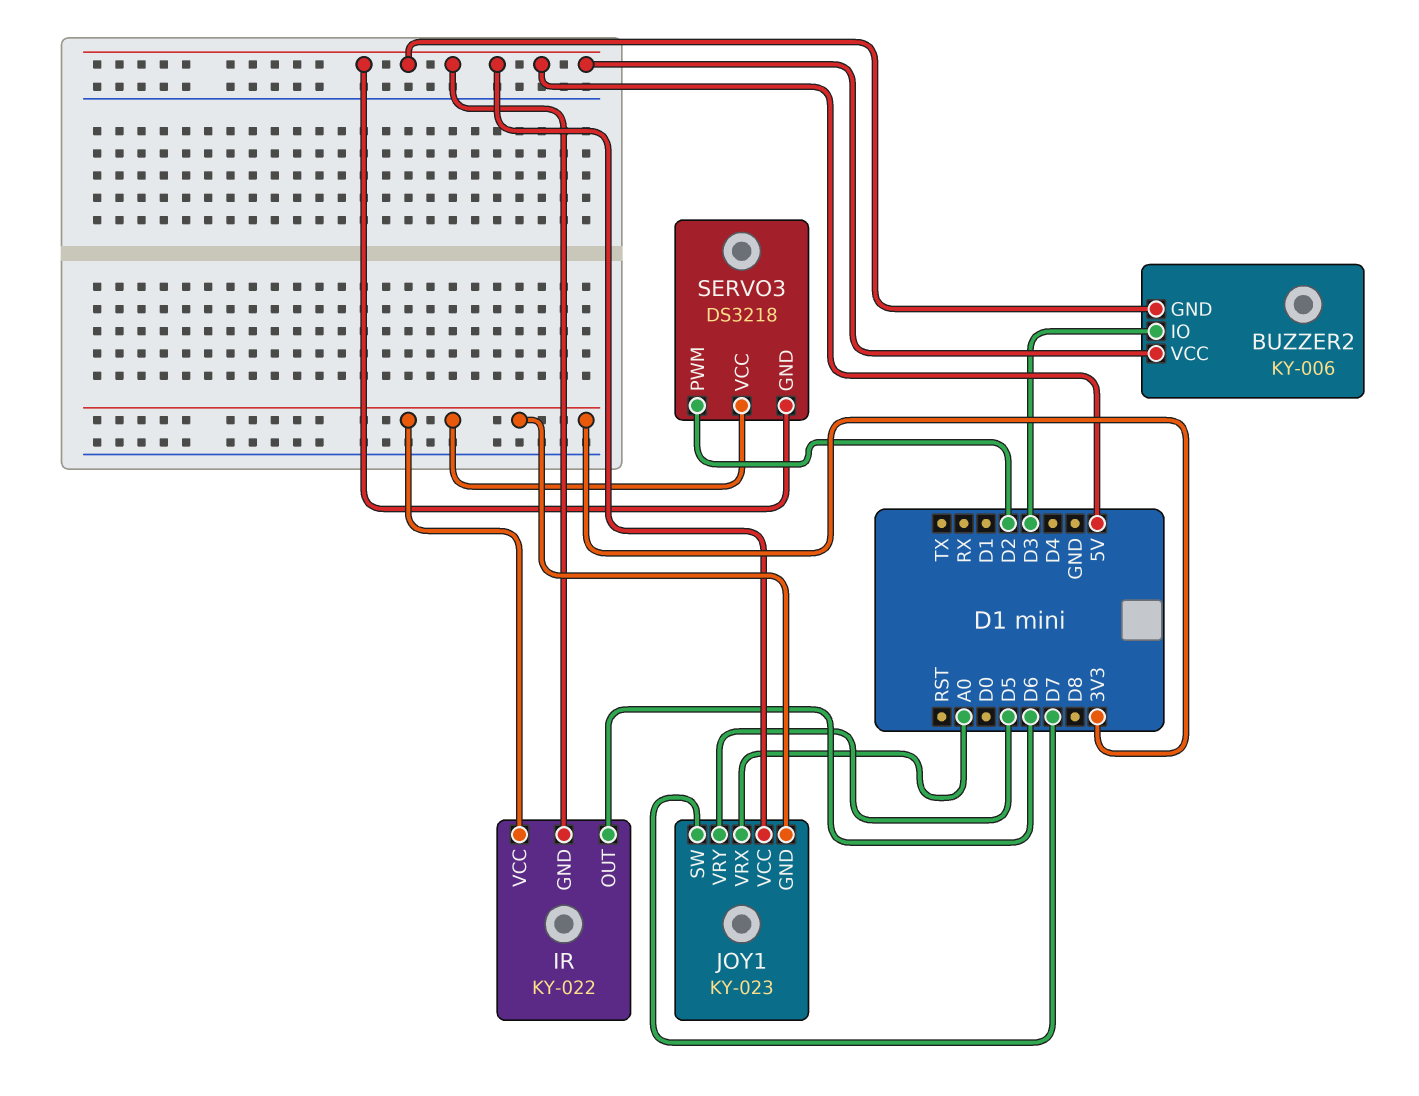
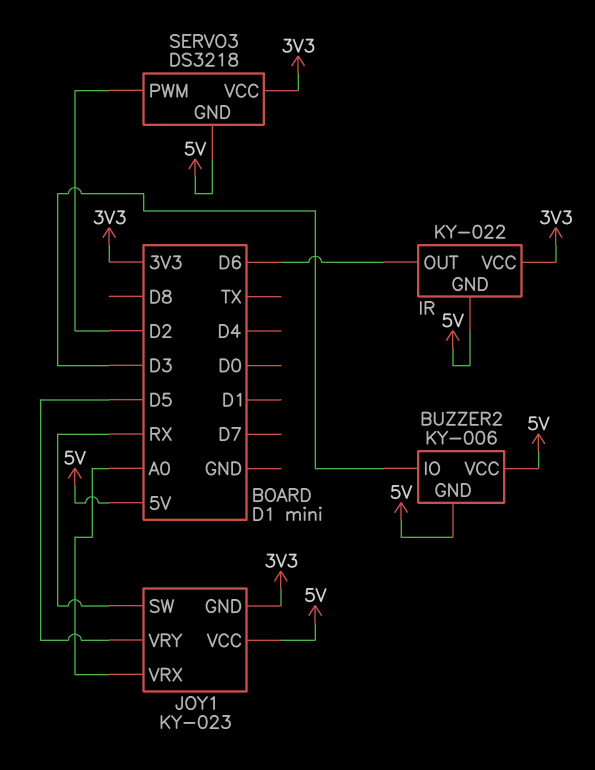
JOY1 pin SW: D7 -> RX

